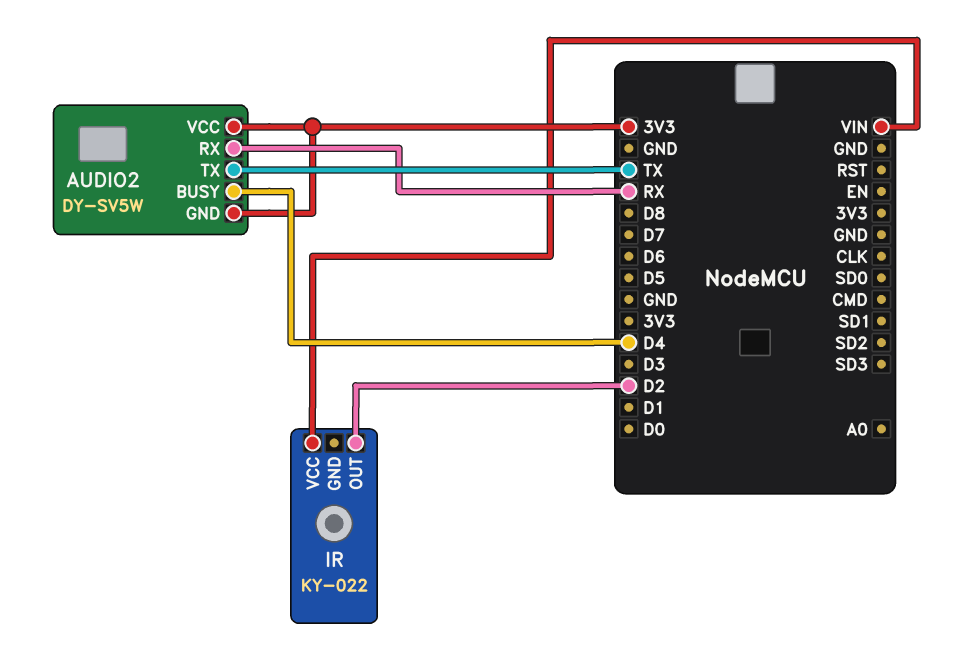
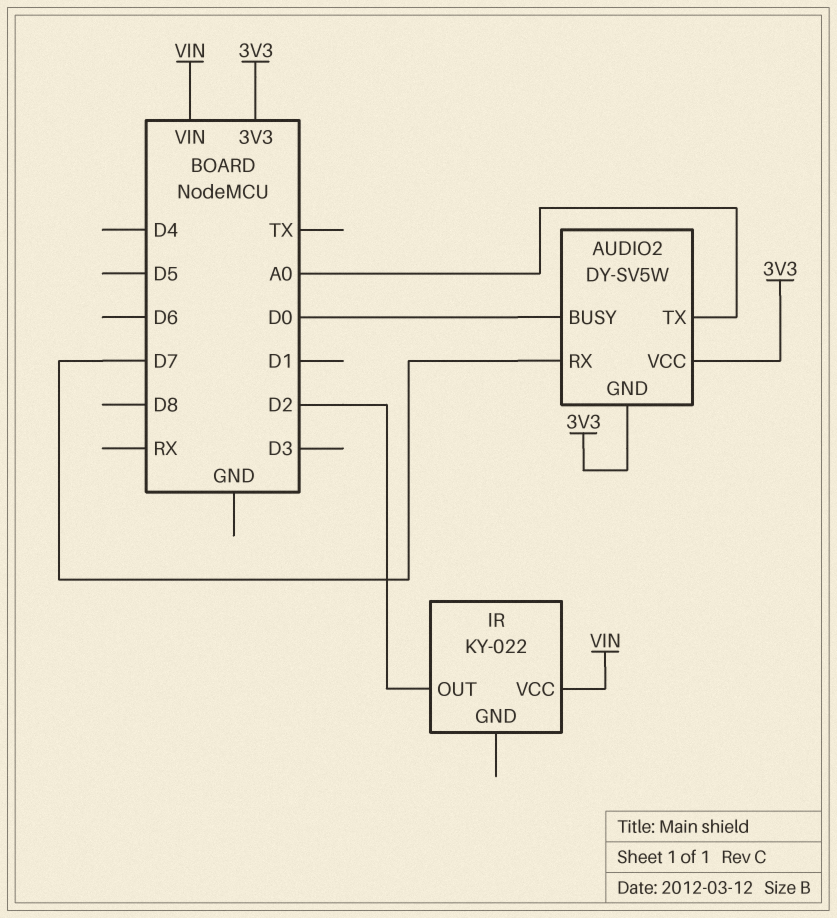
AUDIO2 pin BUSY: D4 -> D0
AUDIO2 pin RX: RX -> D7
AUDIO2 pin TX: TX -> A0

